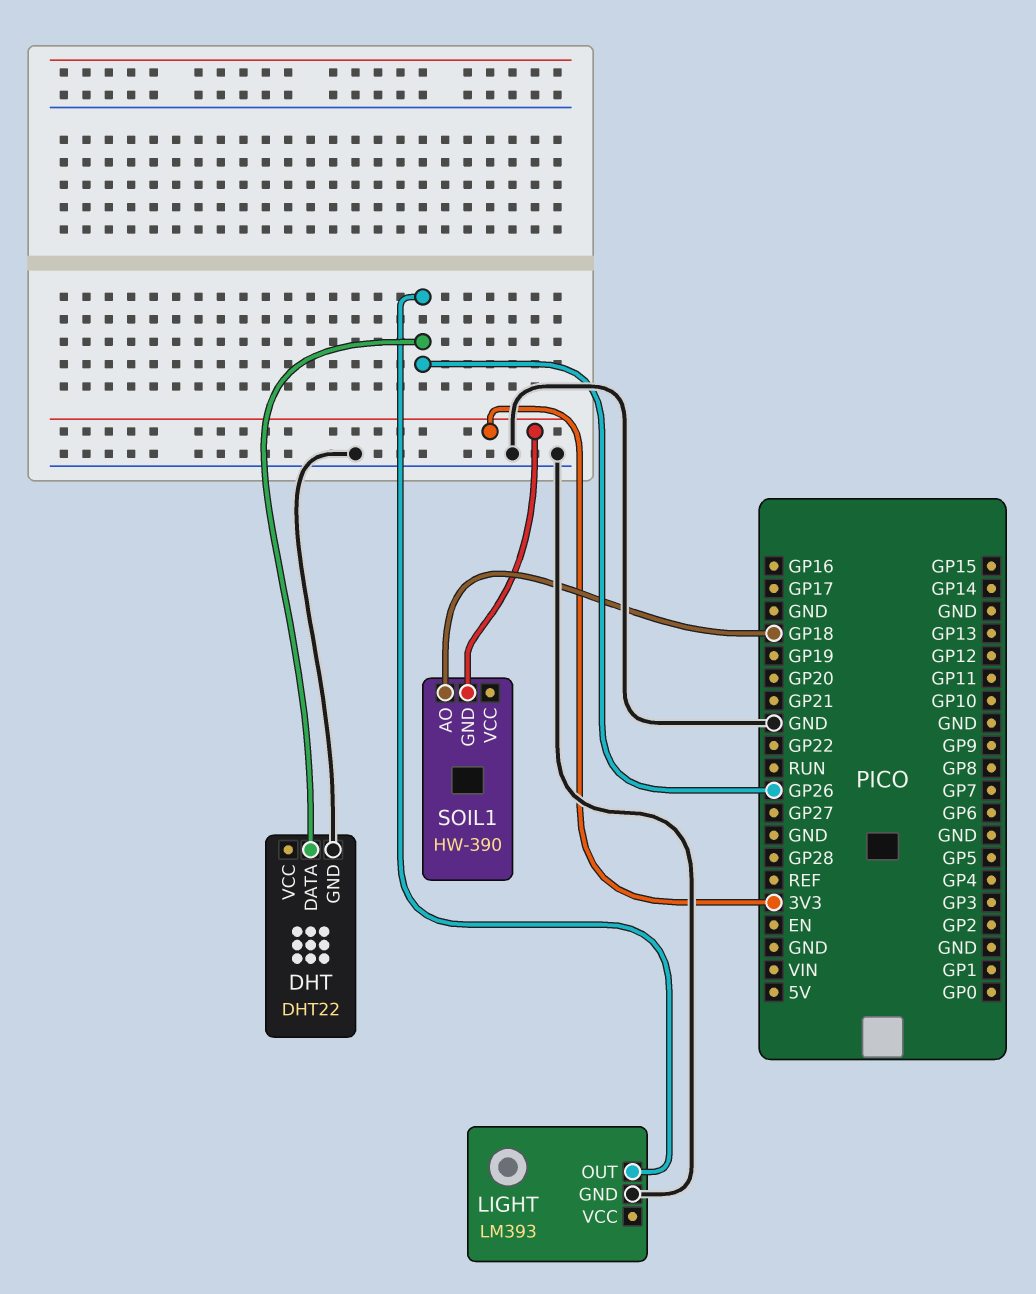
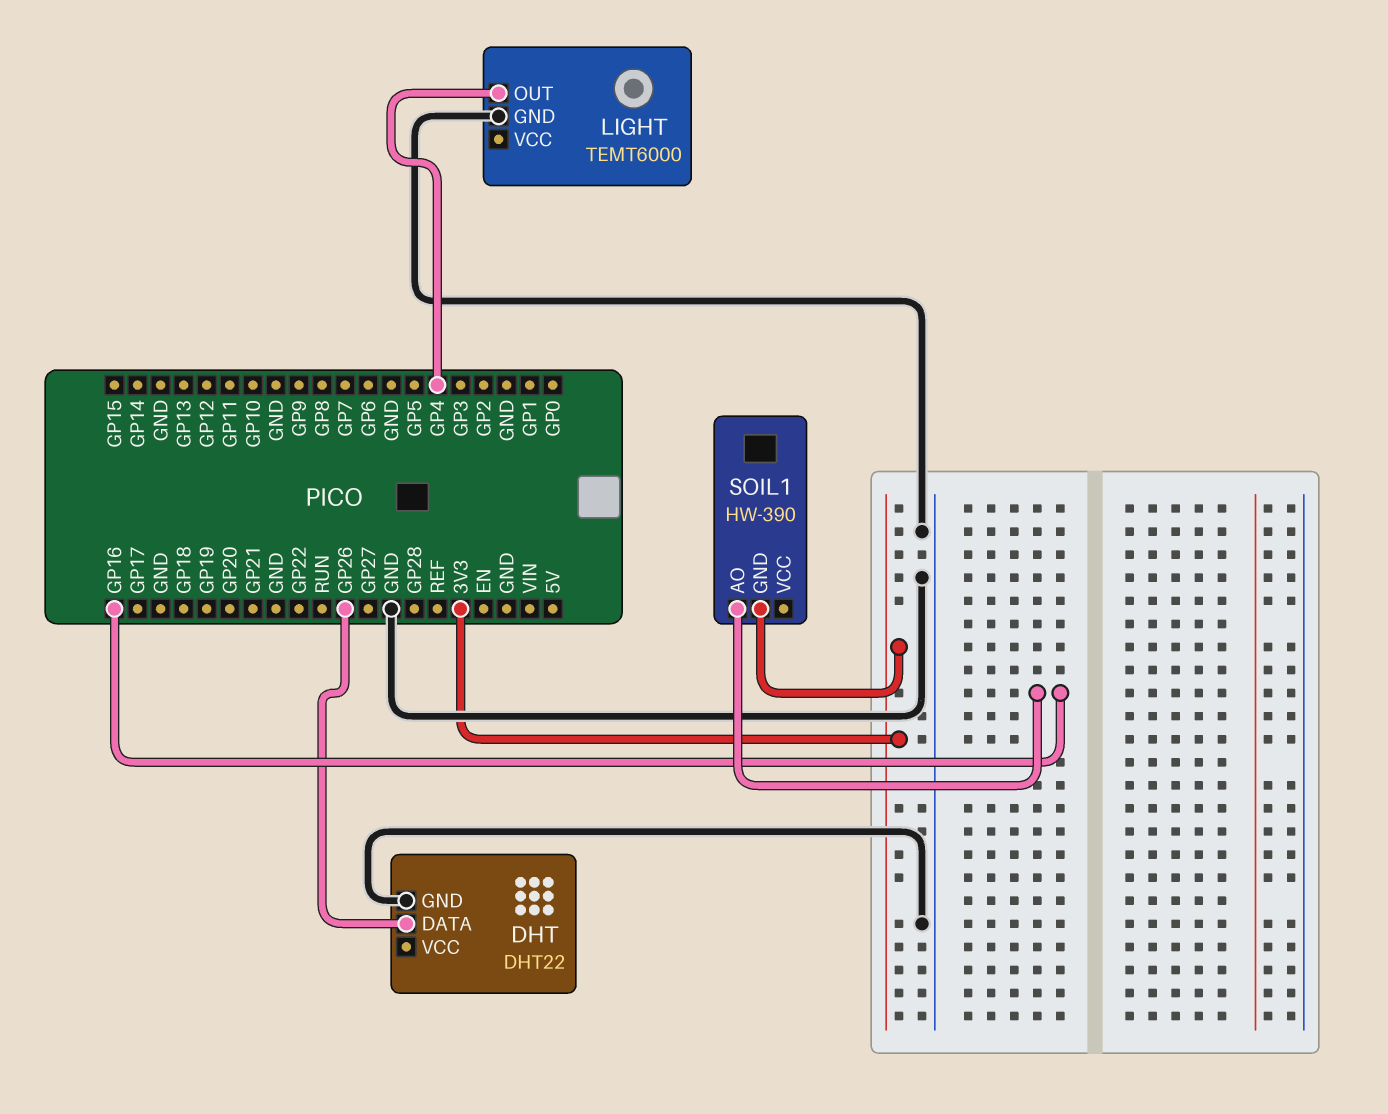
LIGHT: LM393 -> TEMT6000
LIGHT pin OUT: GP26 -> GP4
SOIL1 pin AO: GP18 -> GP16

